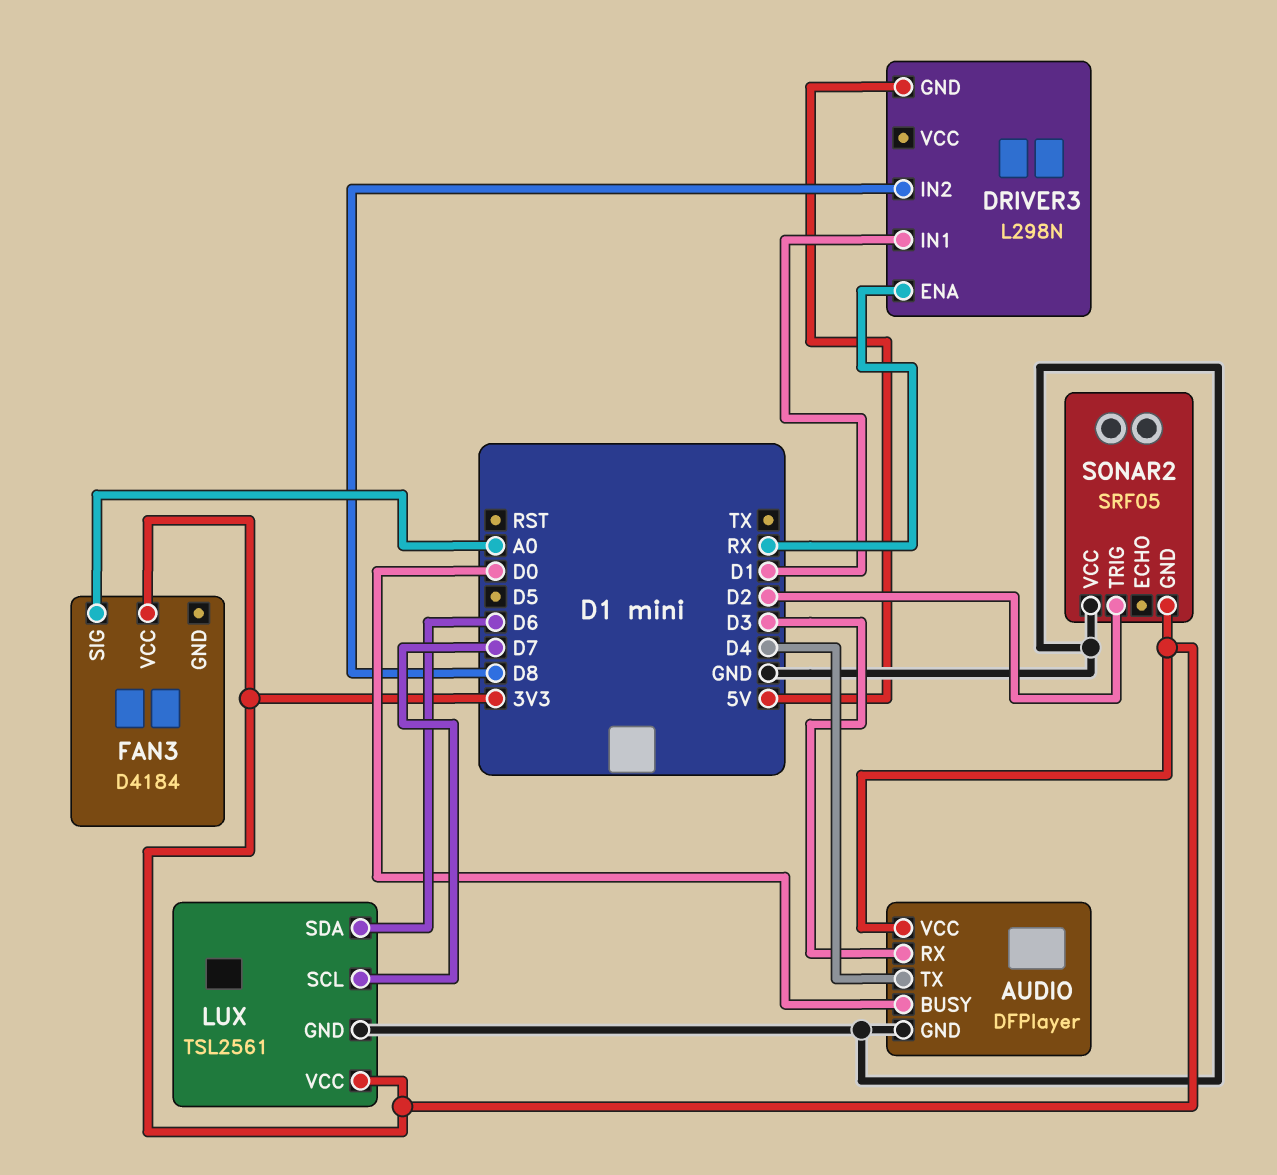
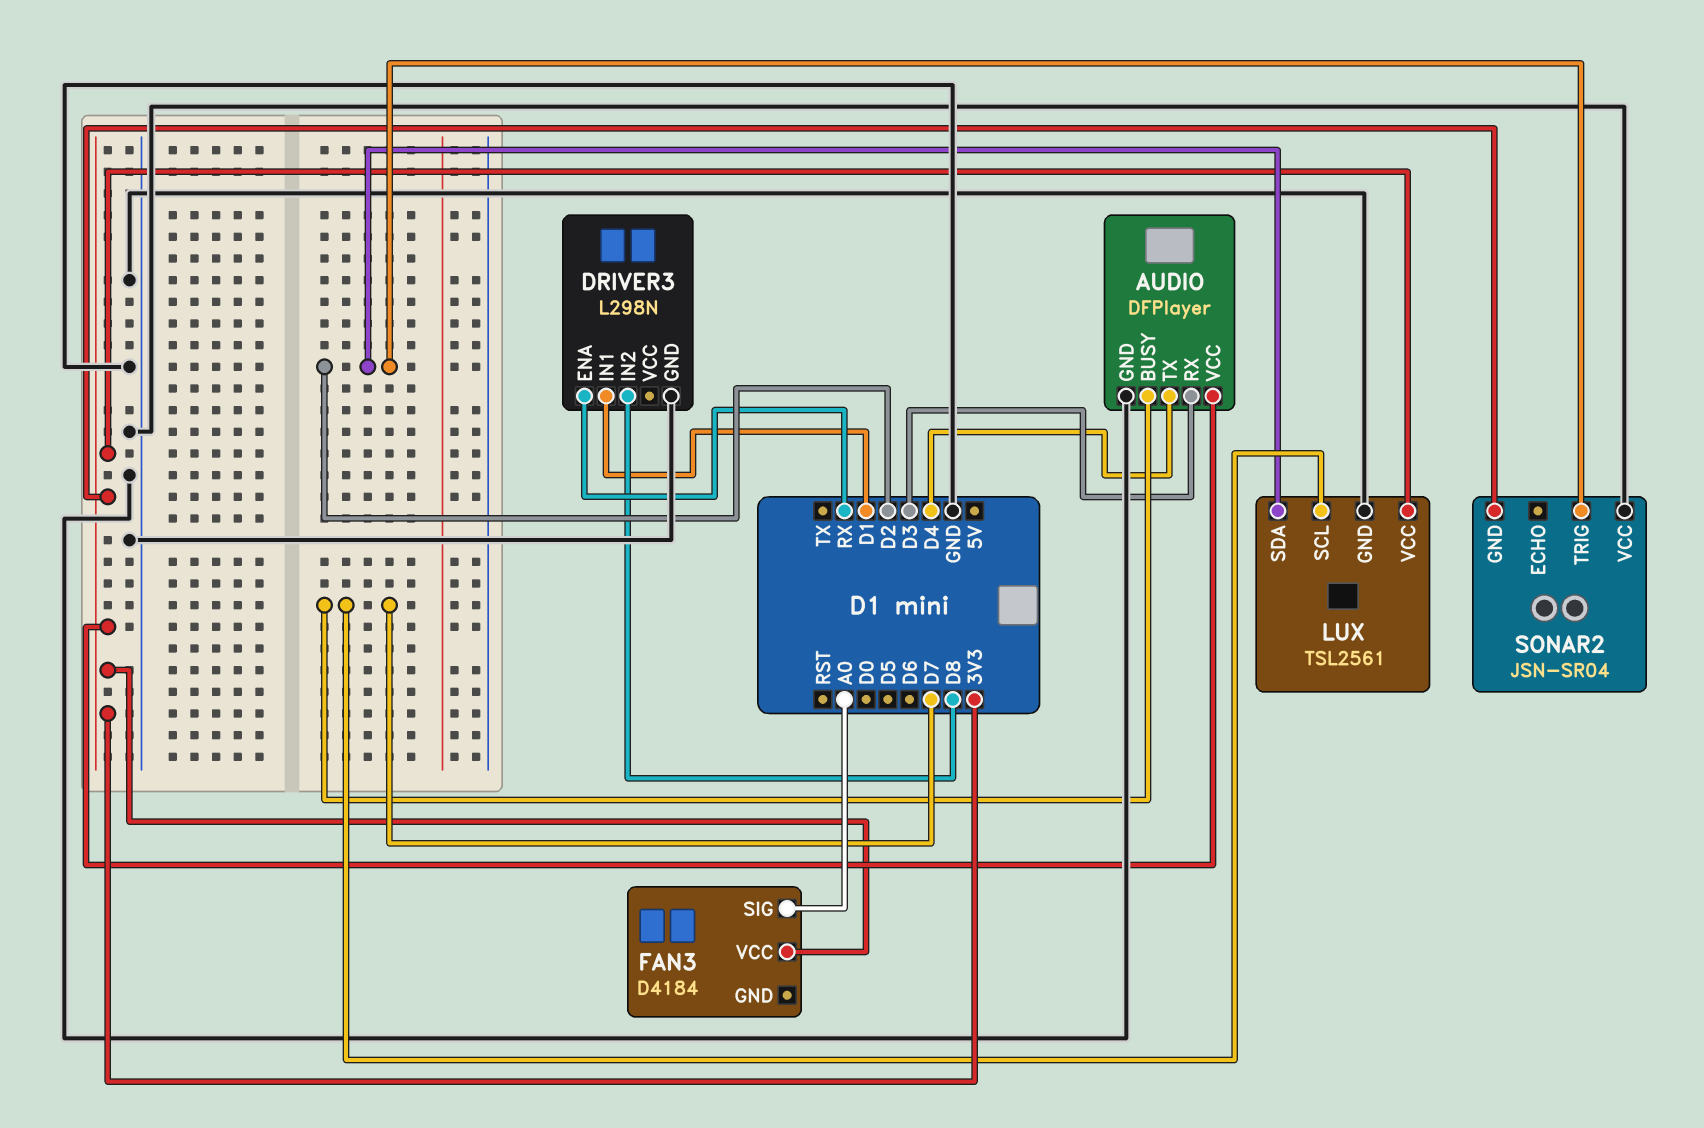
AUDIO pin BUSY: D0 -> D7
DRIVER3 pin GND: 5V -> GND
LUX pin SDA: D6 -> D2
SONAR2: SRF05 -> JSN-SR04

